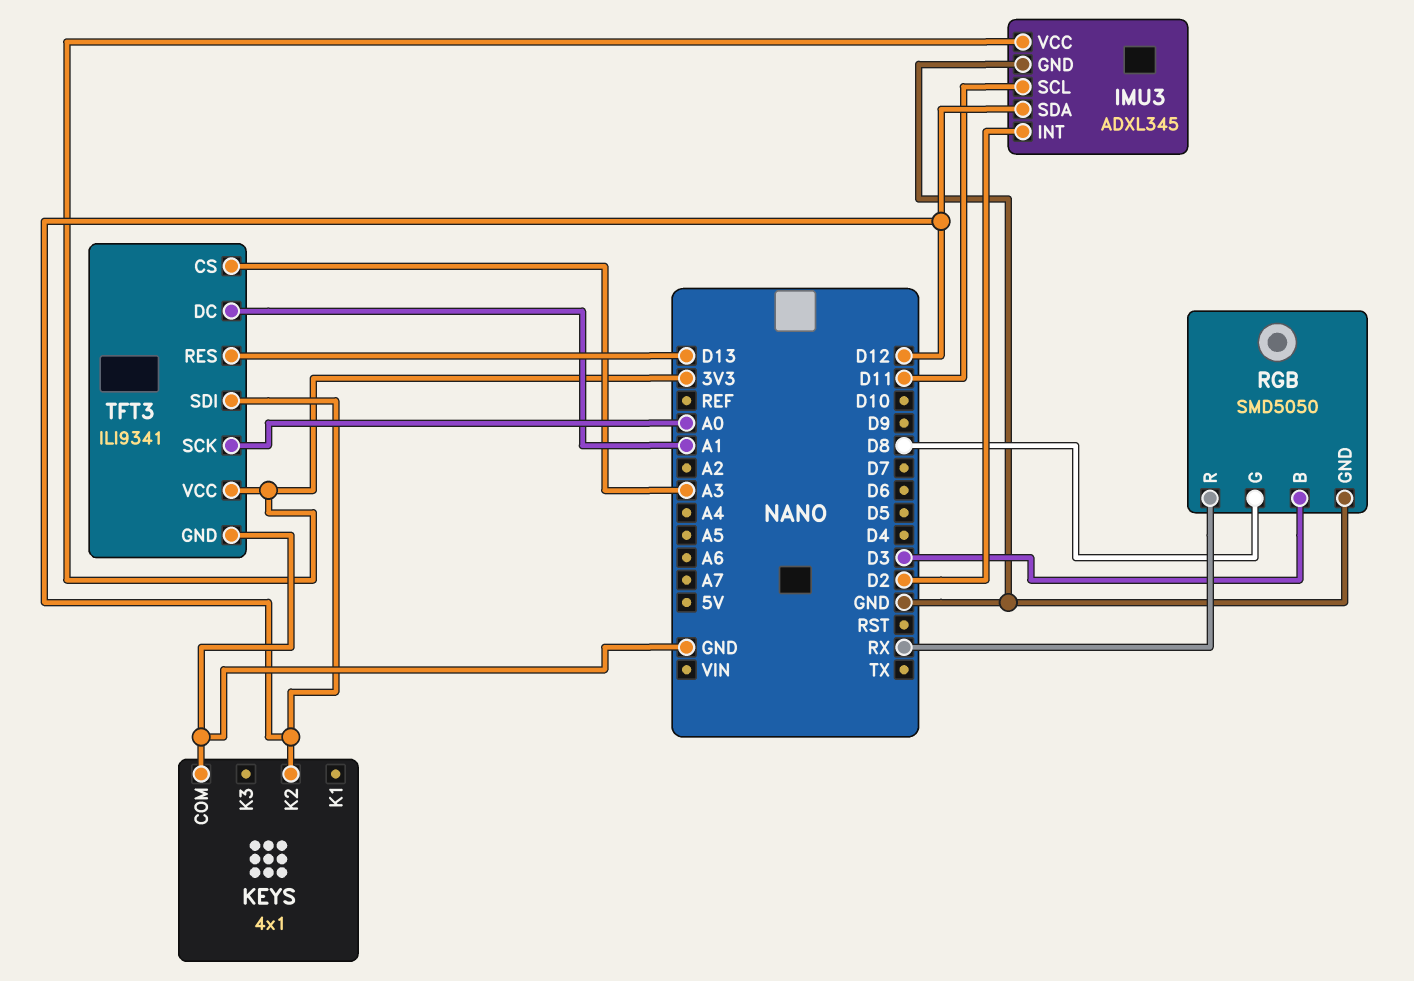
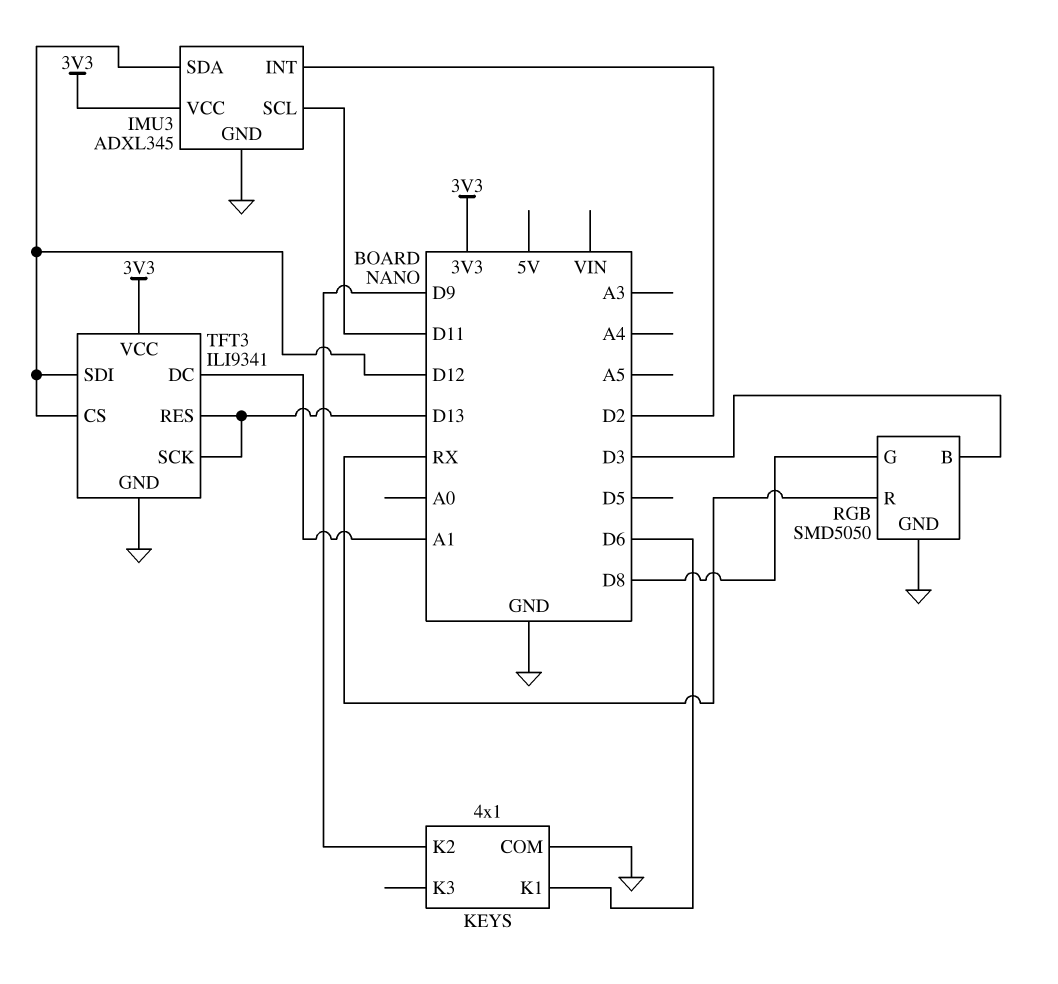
KEYS pin K1: none -> D6
KEYS pin K2: D12 -> D9
TFT3 pin CS: A3 -> D12
TFT3 pin SCK: A0 -> D13

